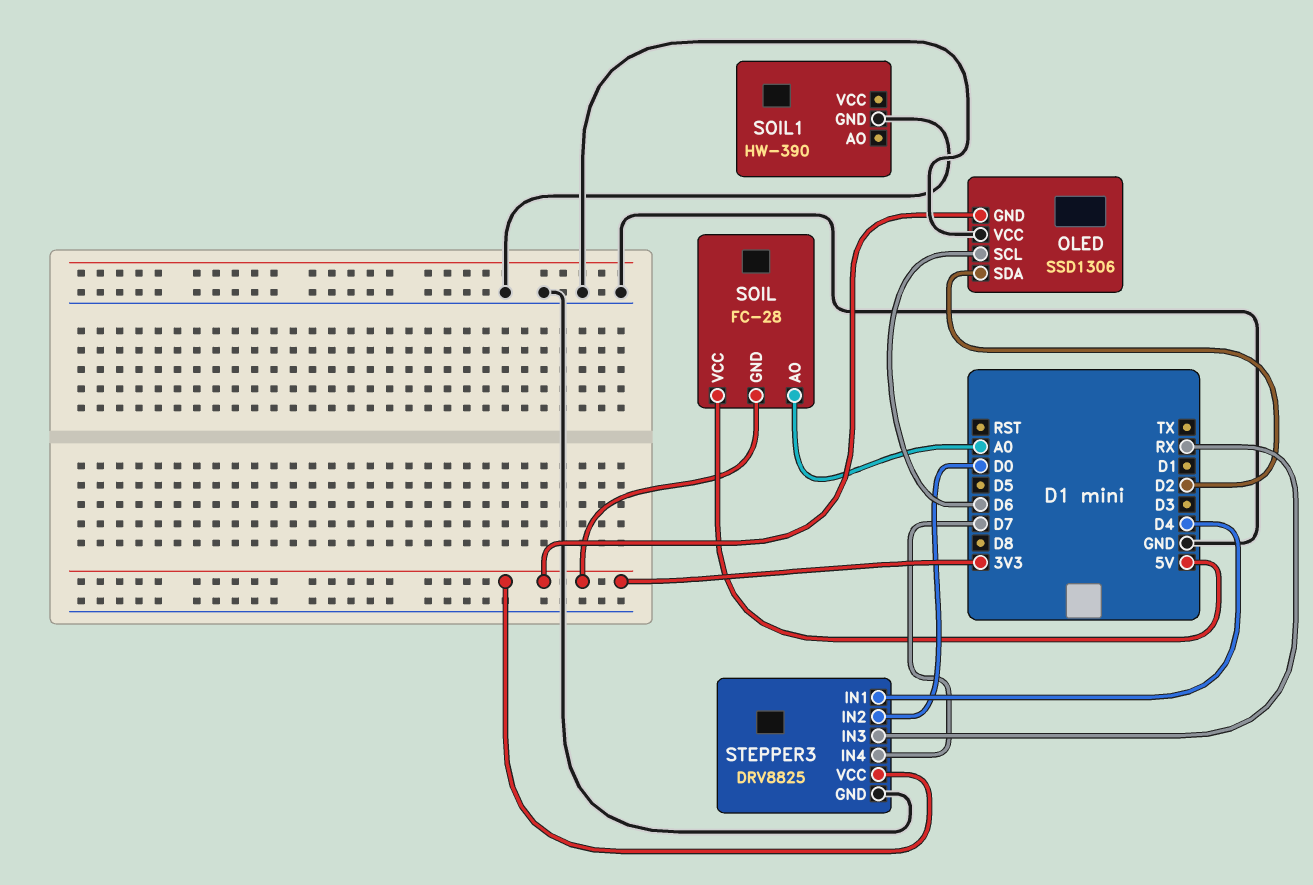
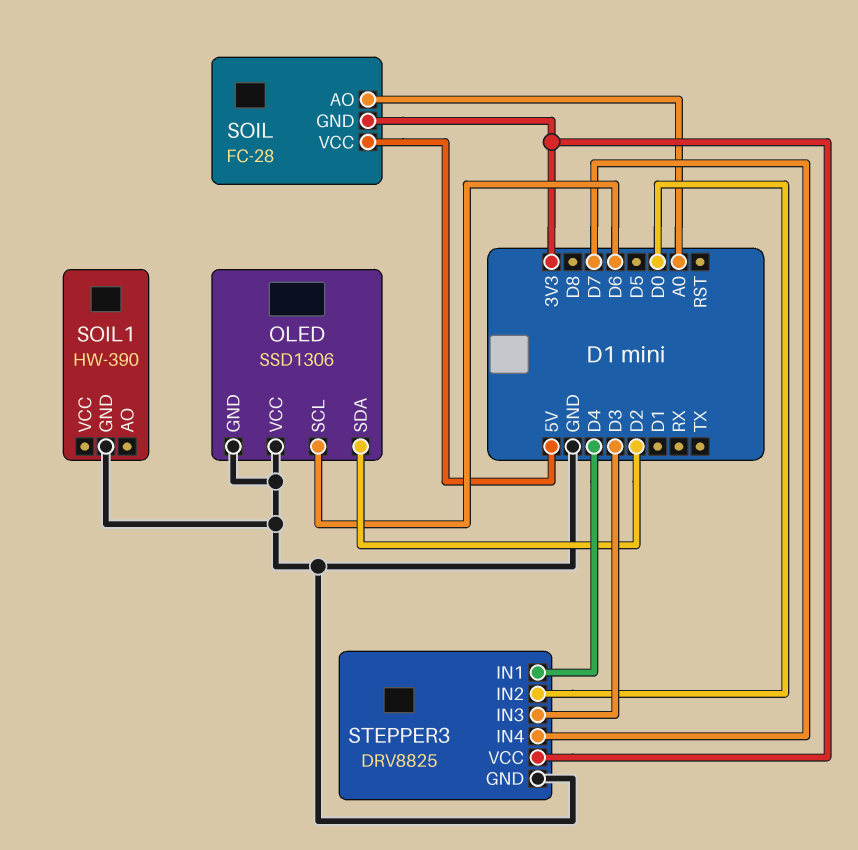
OLED pin GND: 3V3 -> GND
STEPPER3 pin IN3: RX -> D3

